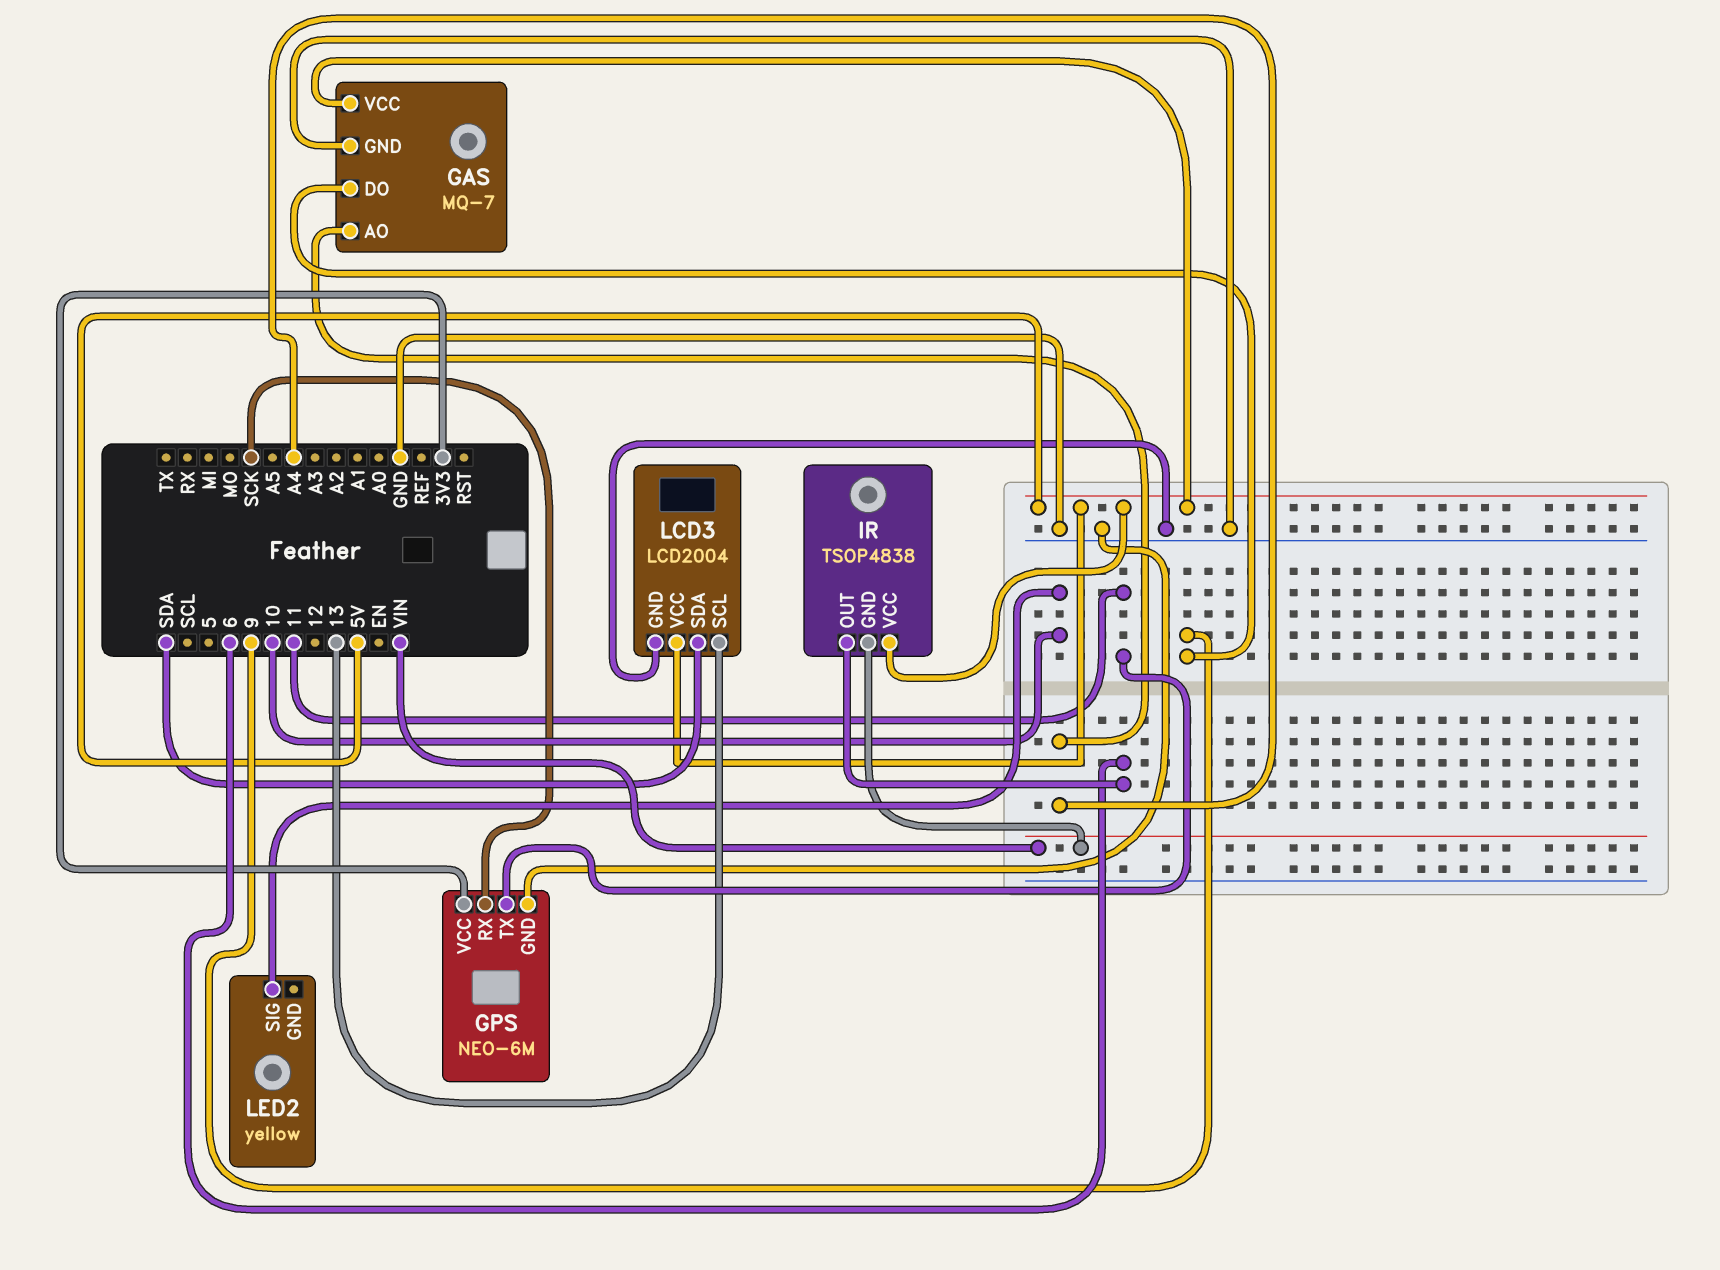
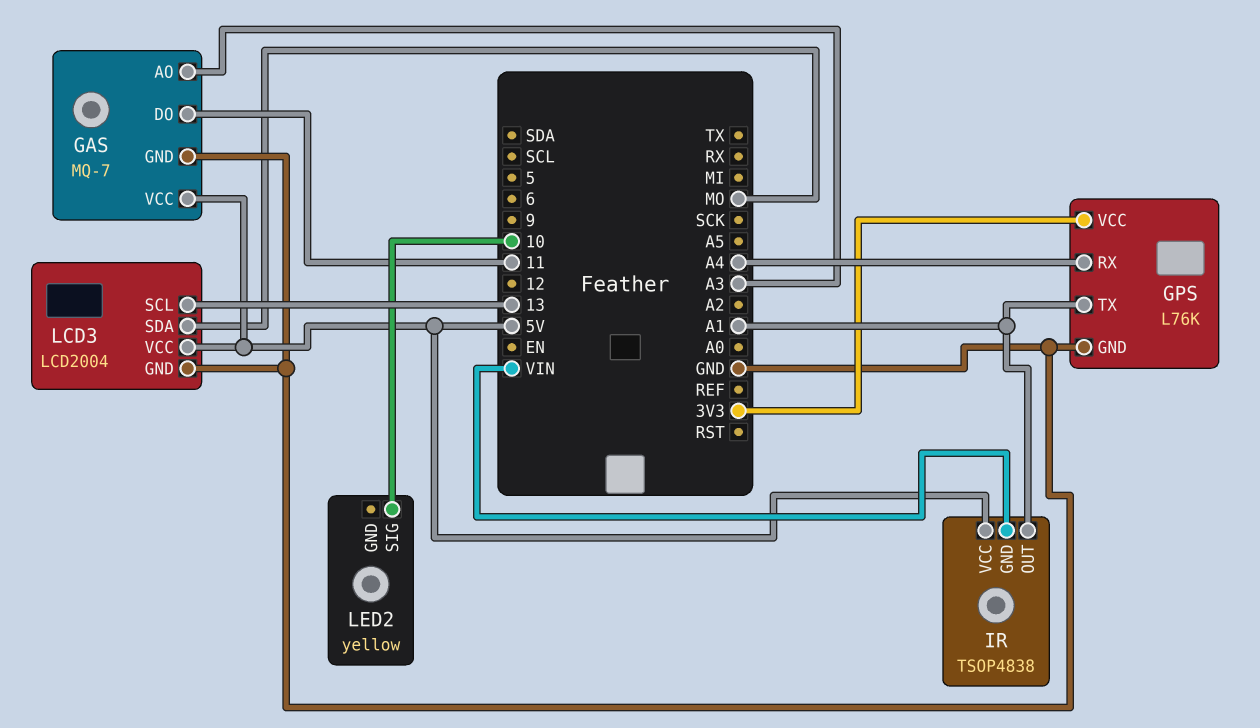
GAS pin AO: A4 -> A3
GAS pin DO: 9 -> 11
GPS: NEO-6M -> L76K
GPS pin RX: SCK -> A4
GPS pin TX: 11 -> A1
IR pin OUT: 6 -> A1
LCD3 pin SDA: SDA -> MO

